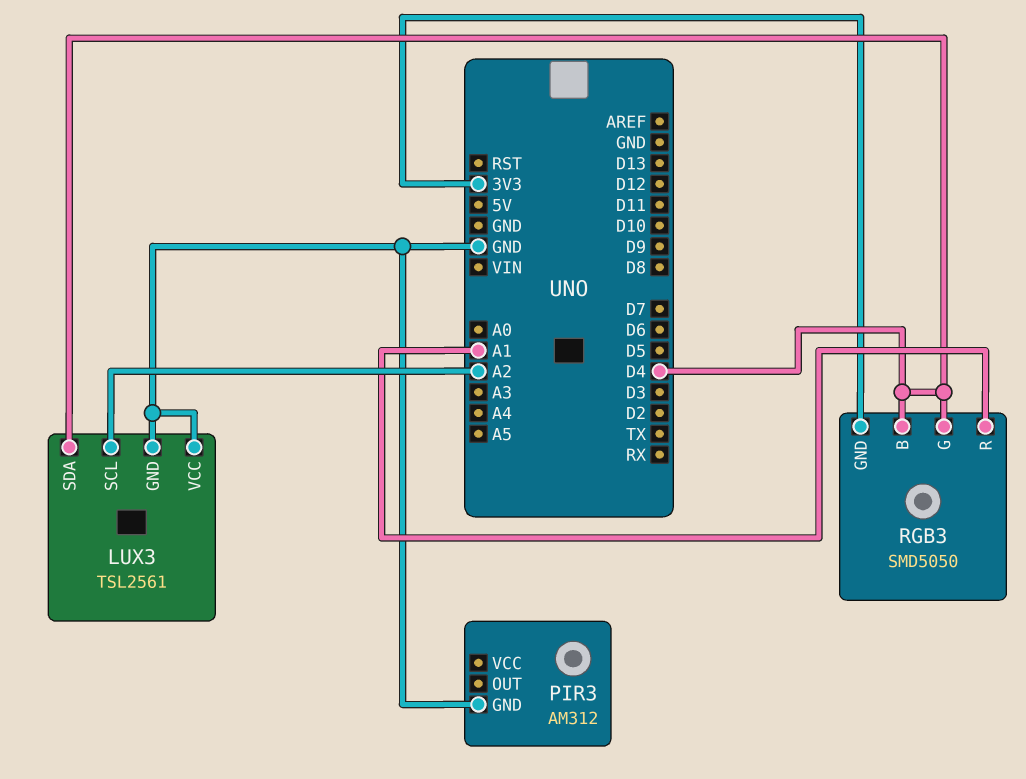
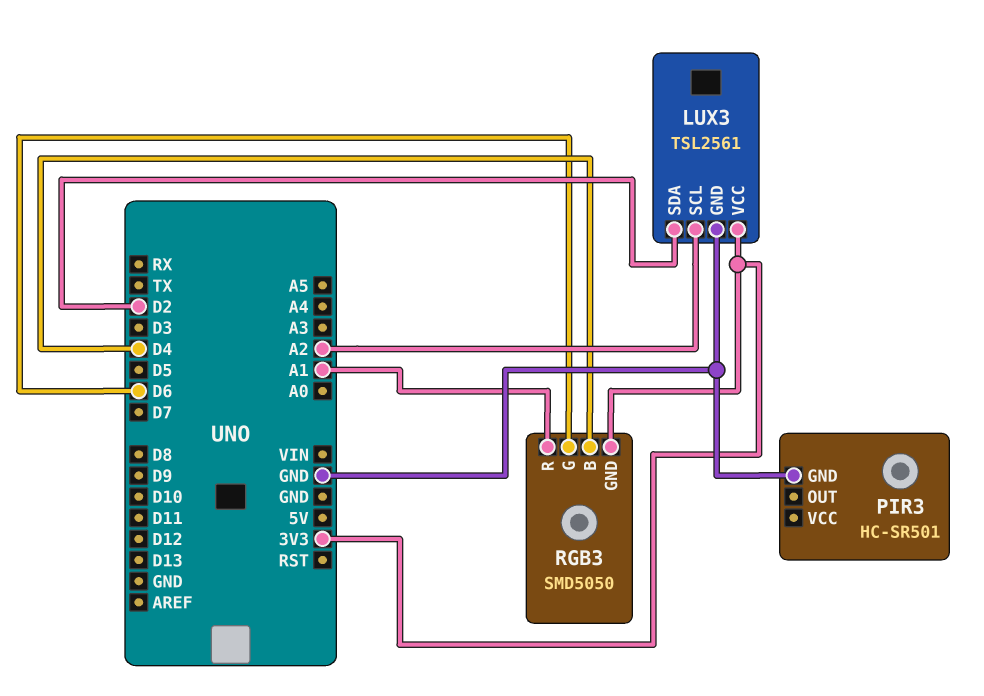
LUX3 pin SDA: D4 -> D2
LUX3 pin VCC: GND -> 3V3
PIR3: AM312 -> HC-SR501
RGB3 pin G: D4 -> D6

